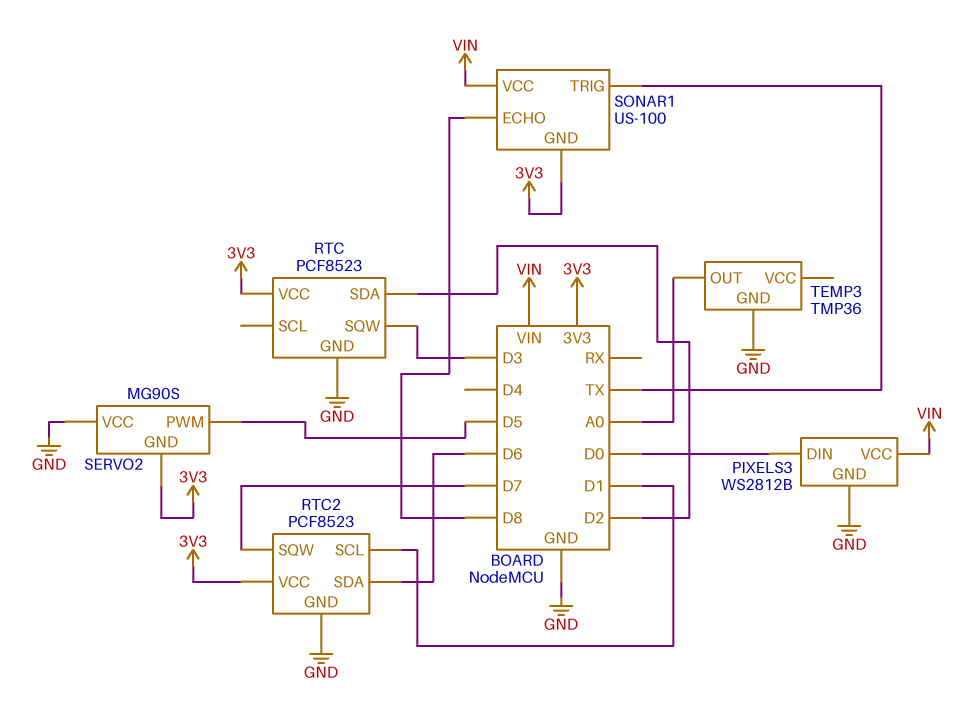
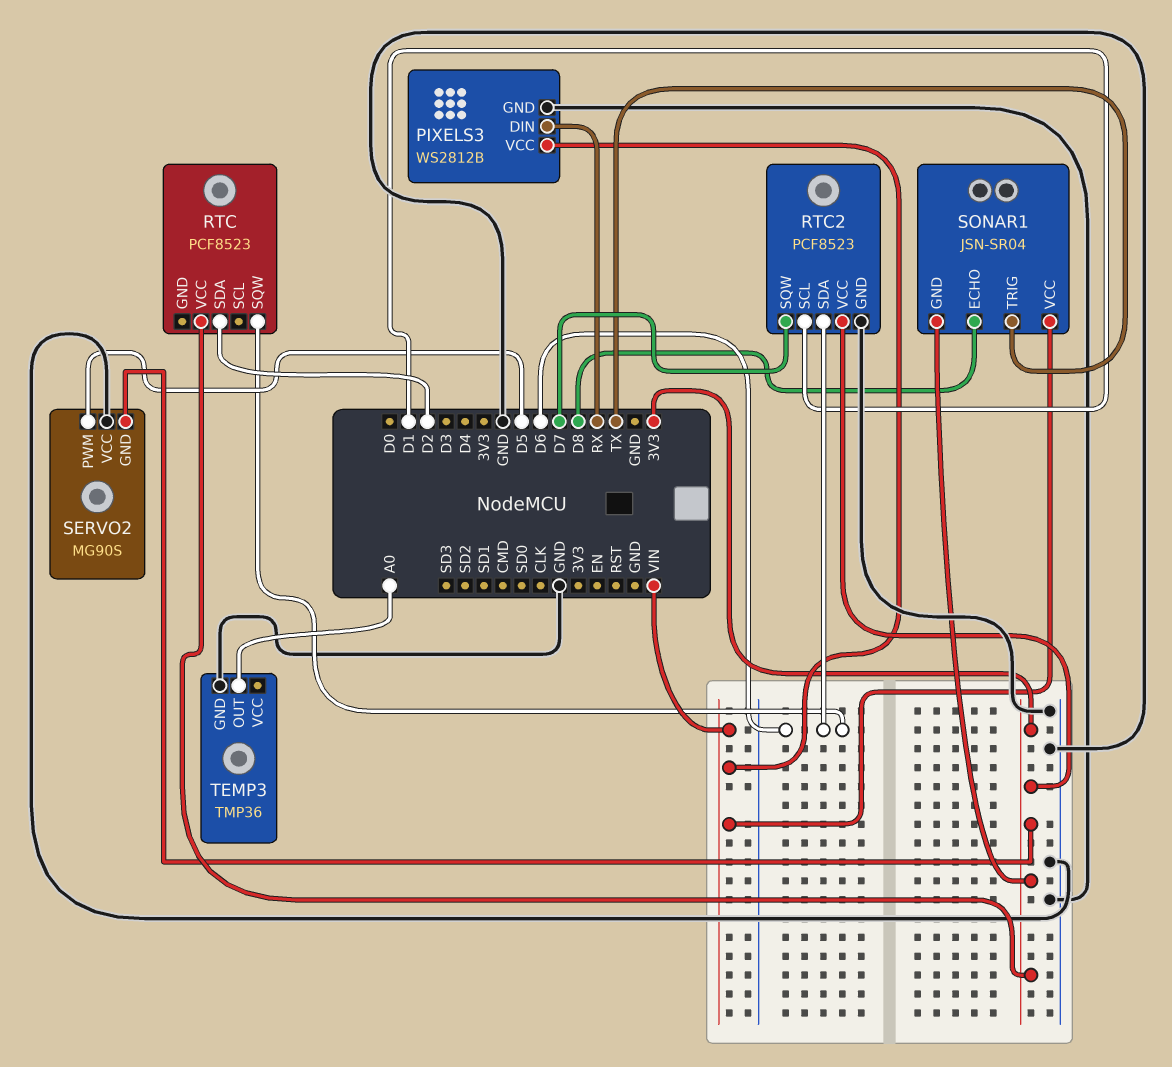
PIXELS3 pin DIN: D0 -> RX
RTC pin GND: GND -> none
RTC pin SQW: D3 -> D6
SONAR1: US-100 -> JSN-SR04

